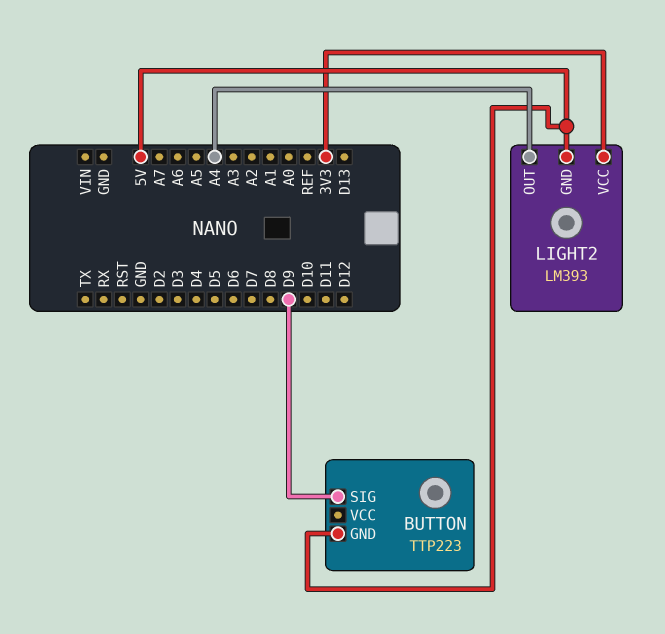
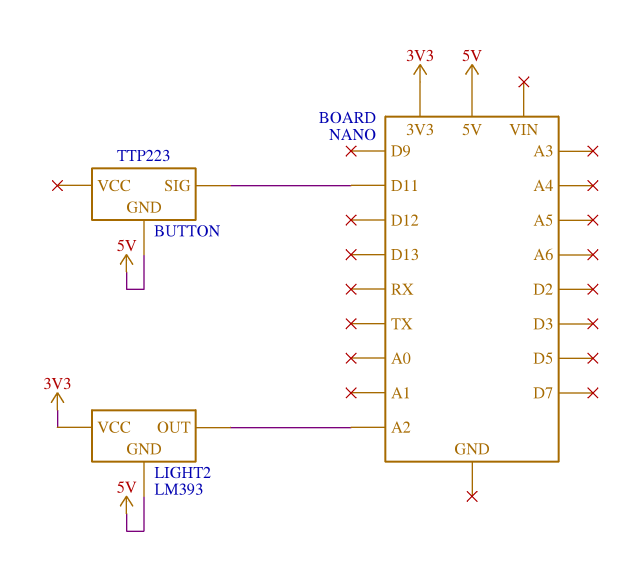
BUTTON pin SIG: D9 -> D11
LIGHT2 pin OUT: A4 -> A2

